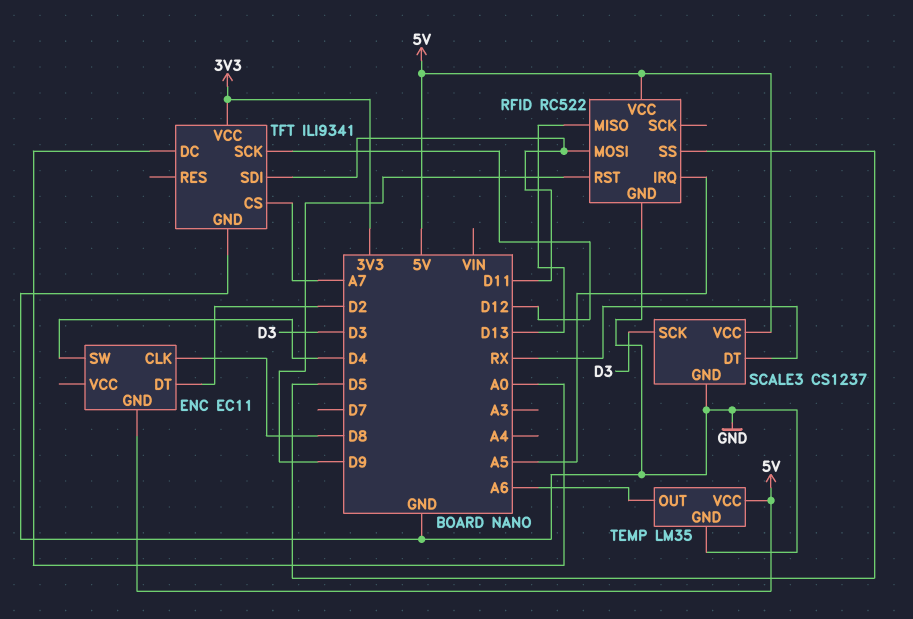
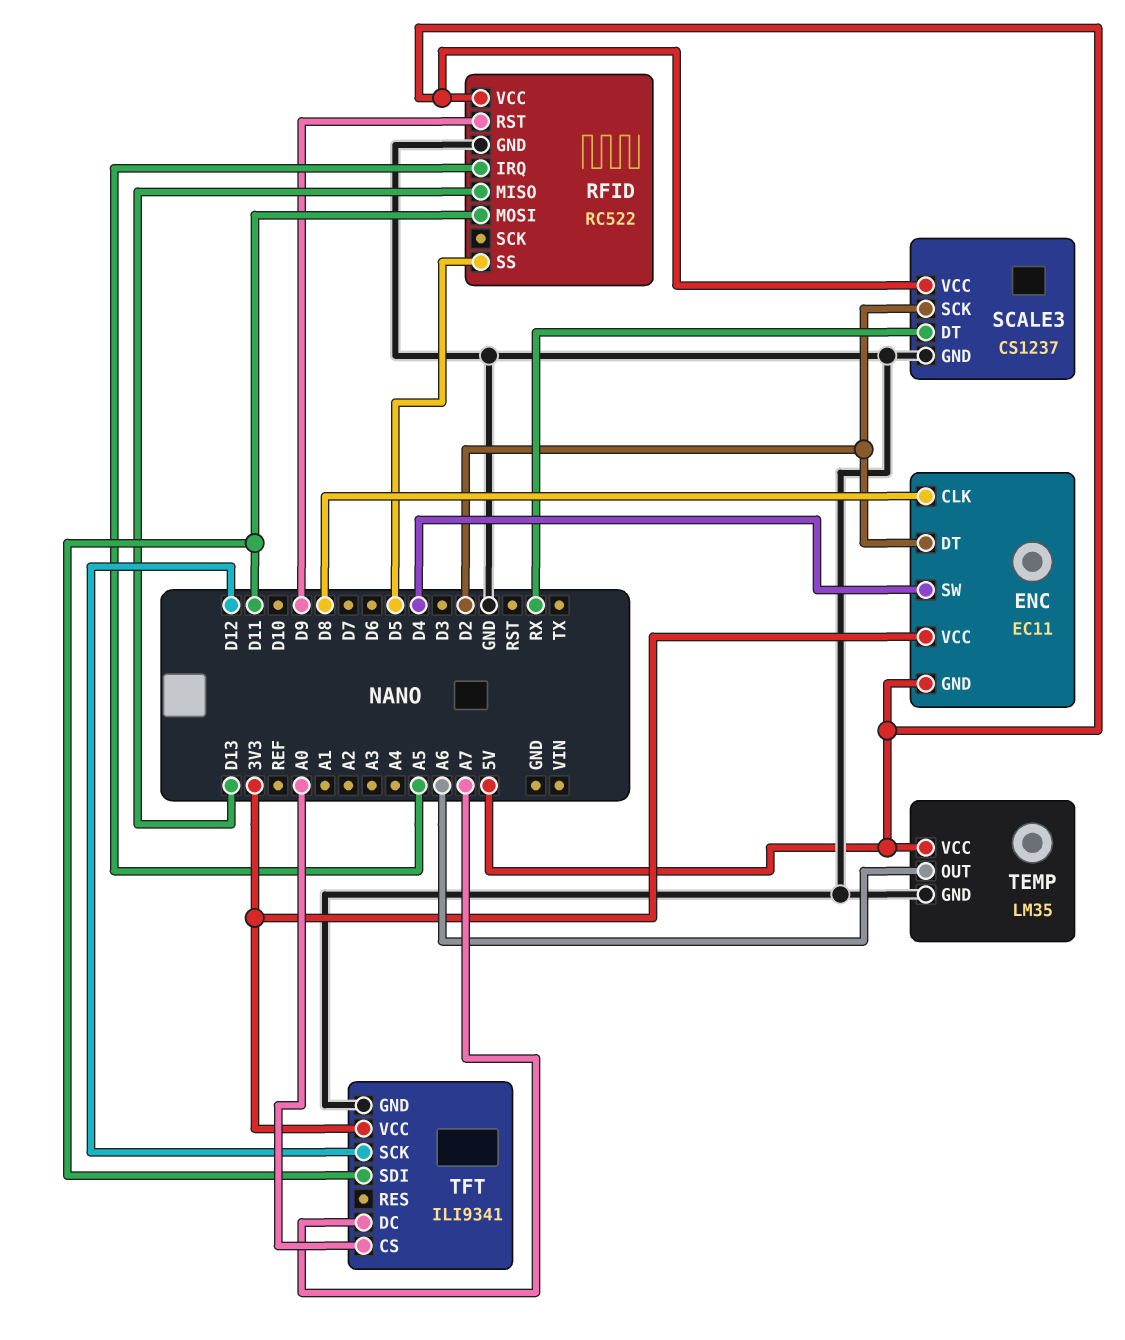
ENC pin VCC: none -> 3V3
SCALE3 pin SCK: D3 -> D2
TFT pin CS: A7 -> A0
TFT pin DC: A0 -> A7

